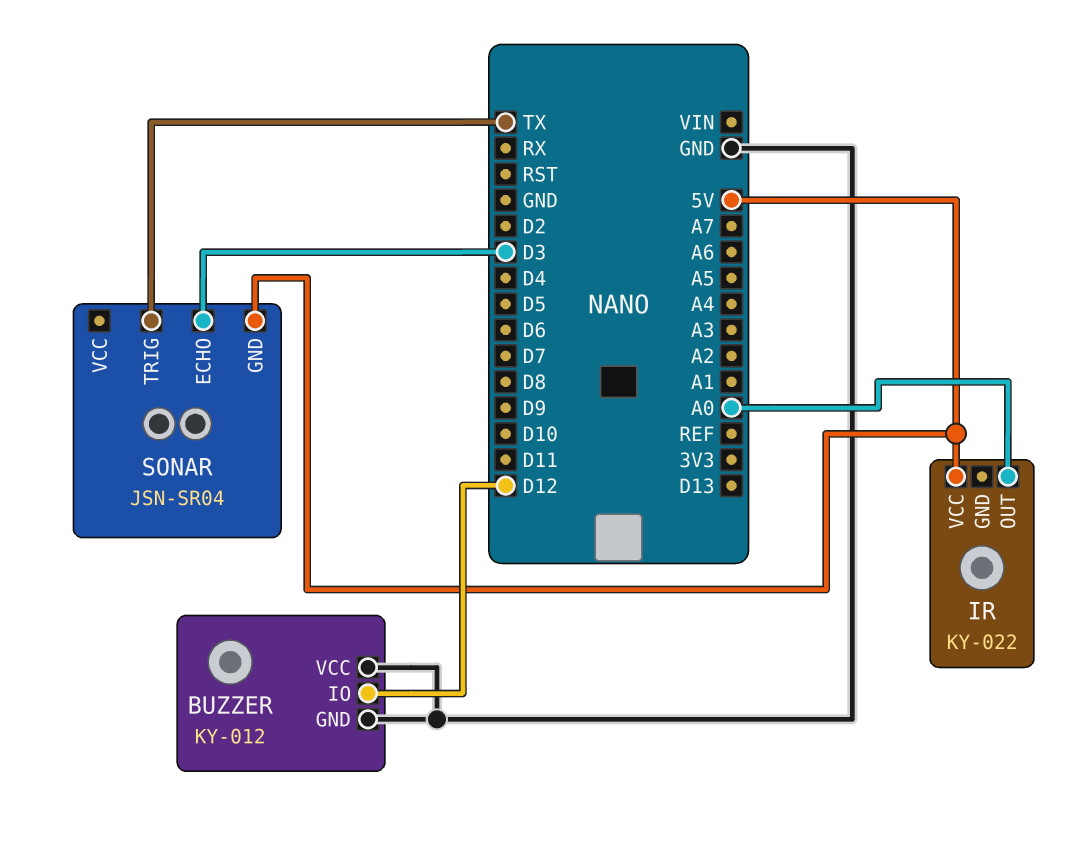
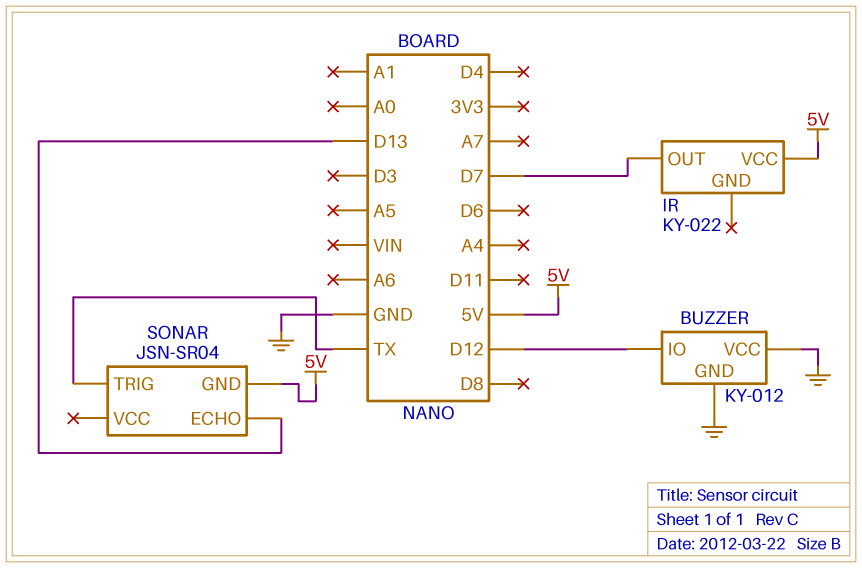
IR pin OUT: A0 -> D7
SONAR pin ECHO: D3 -> D13

